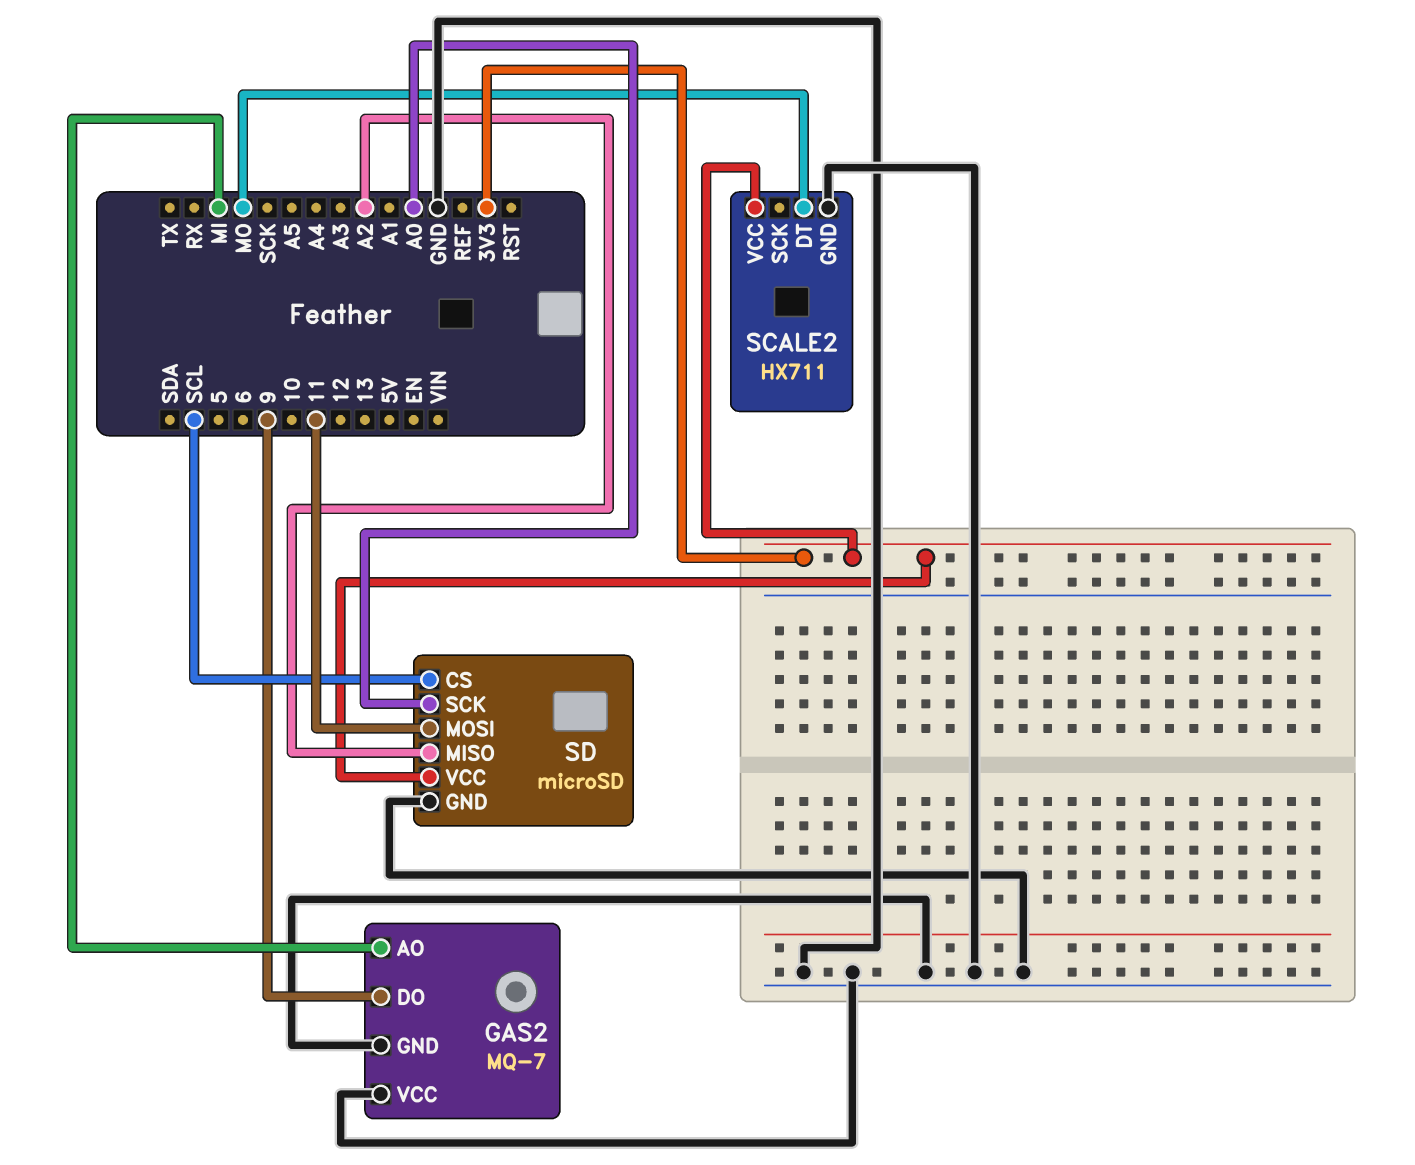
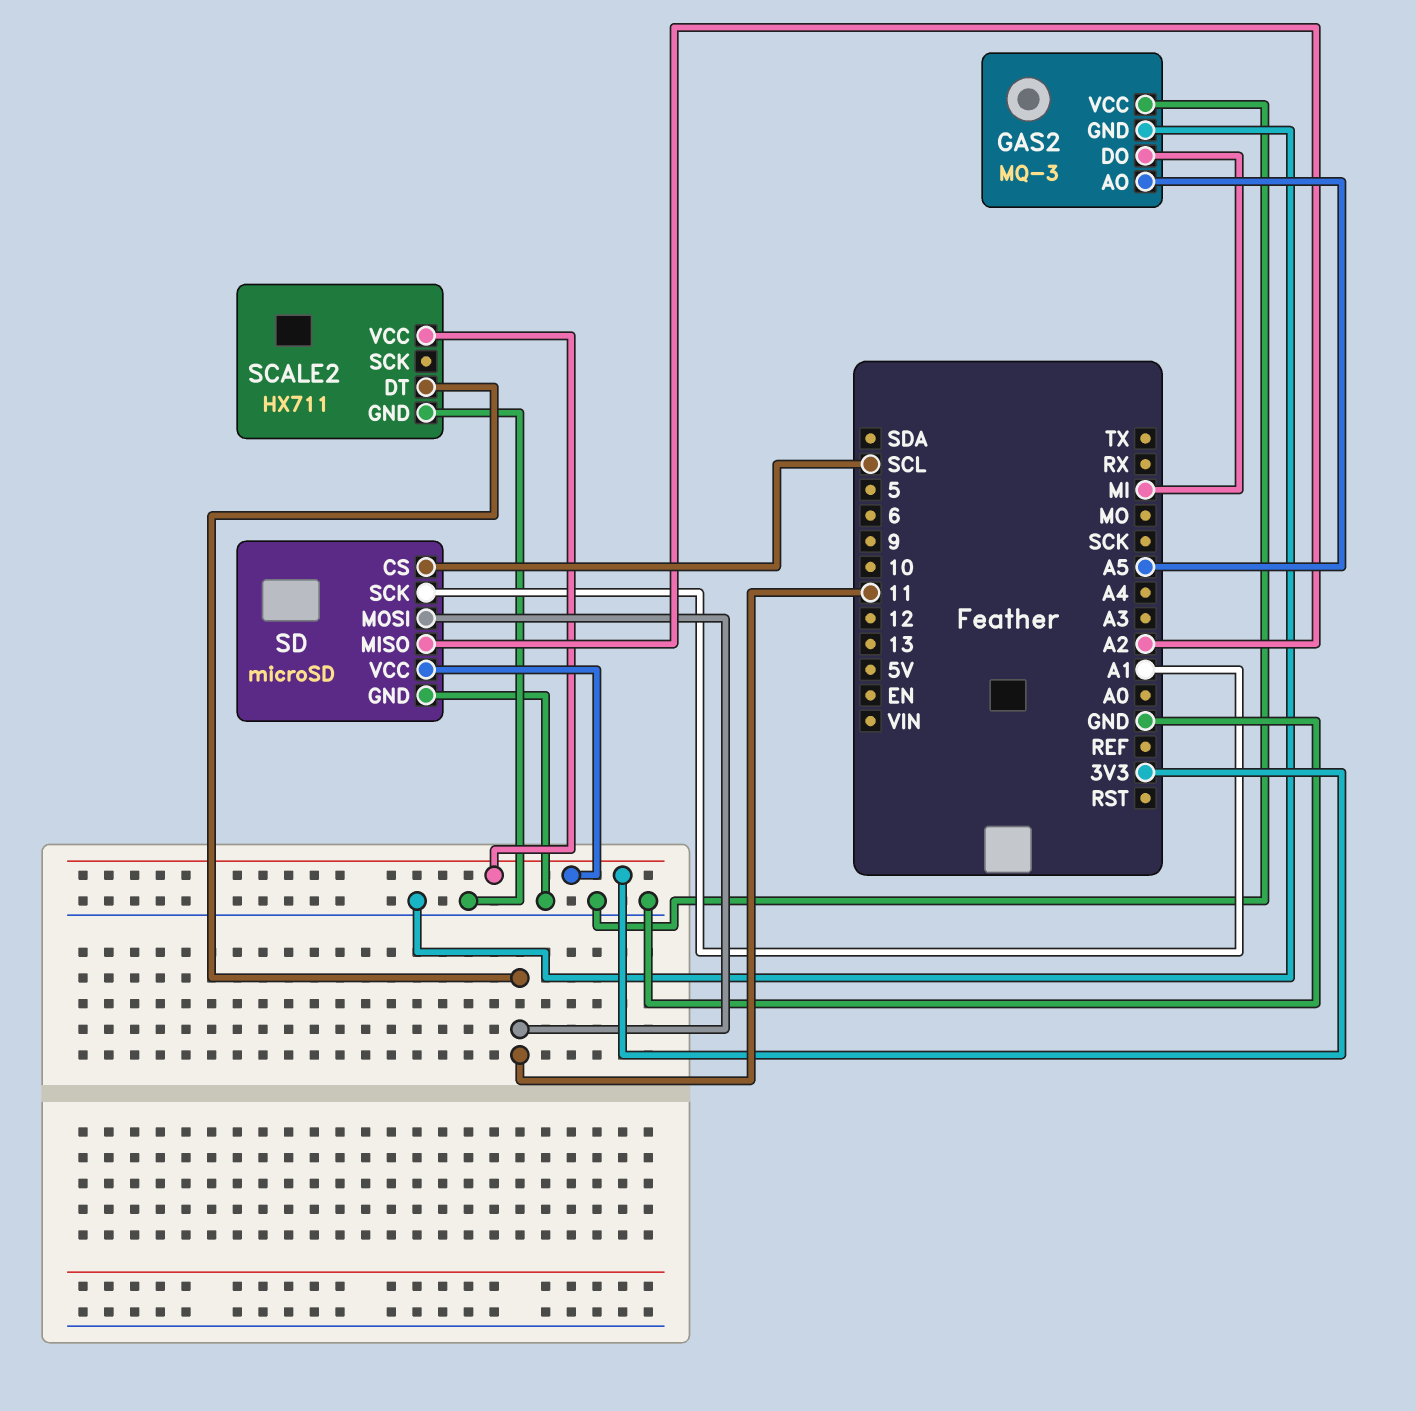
GAS2: MQ-7 -> MQ-3
GAS2 pin AO: MI -> A5
GAS2 pin DO: 9 -> MI
SCALE2 pin DT: MO -> 11
SD pin SCK: A0 -> A1

